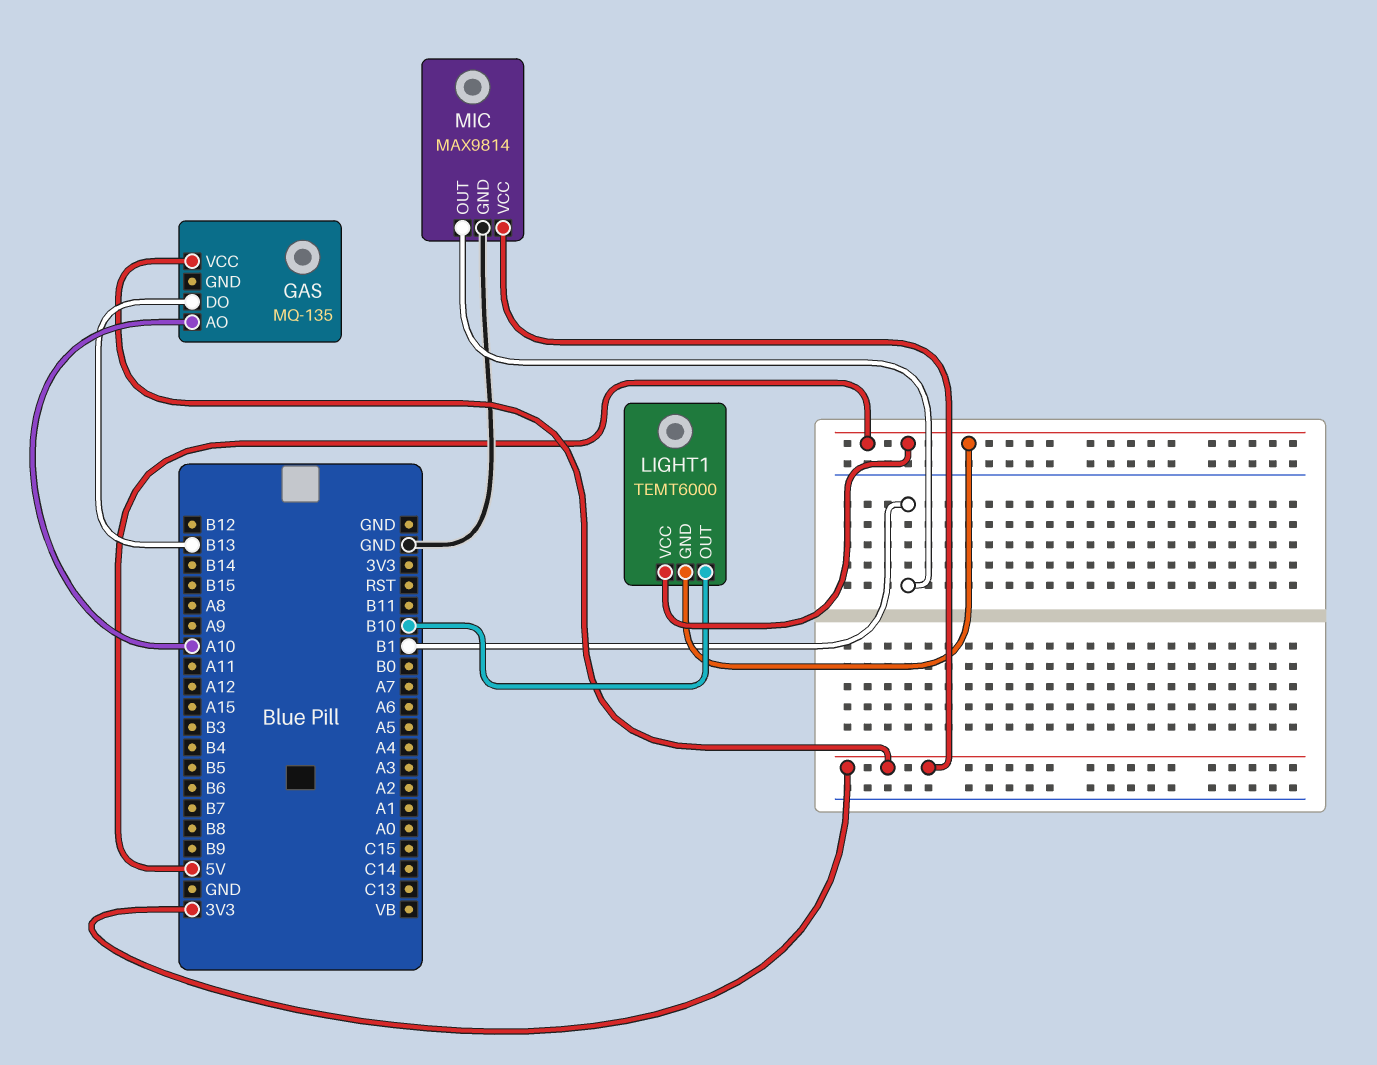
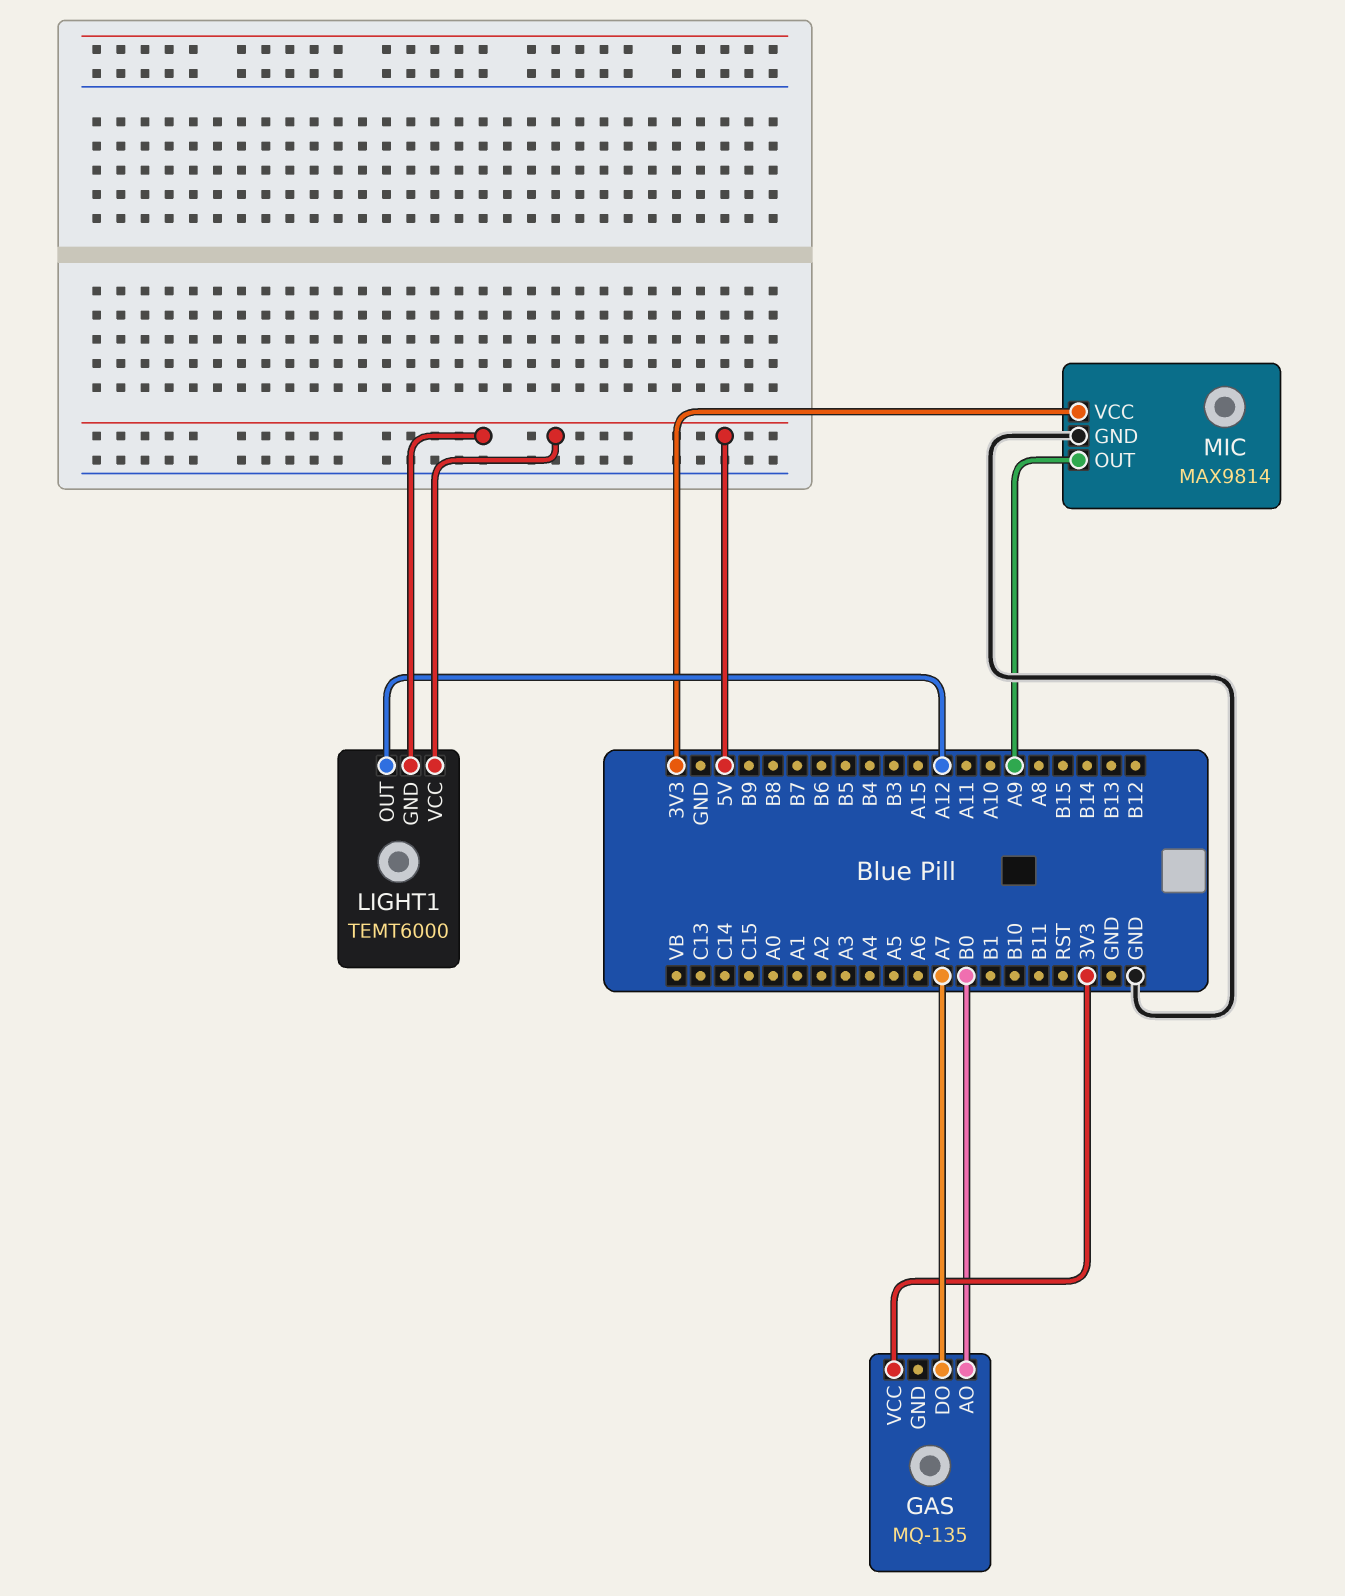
GAS pin AO: A10 -> B0
GAS pin DO: B13 -> A7
LIGHT1 pin OUT: B10 -> A12
MIC pin OUT: B1 -> A9

